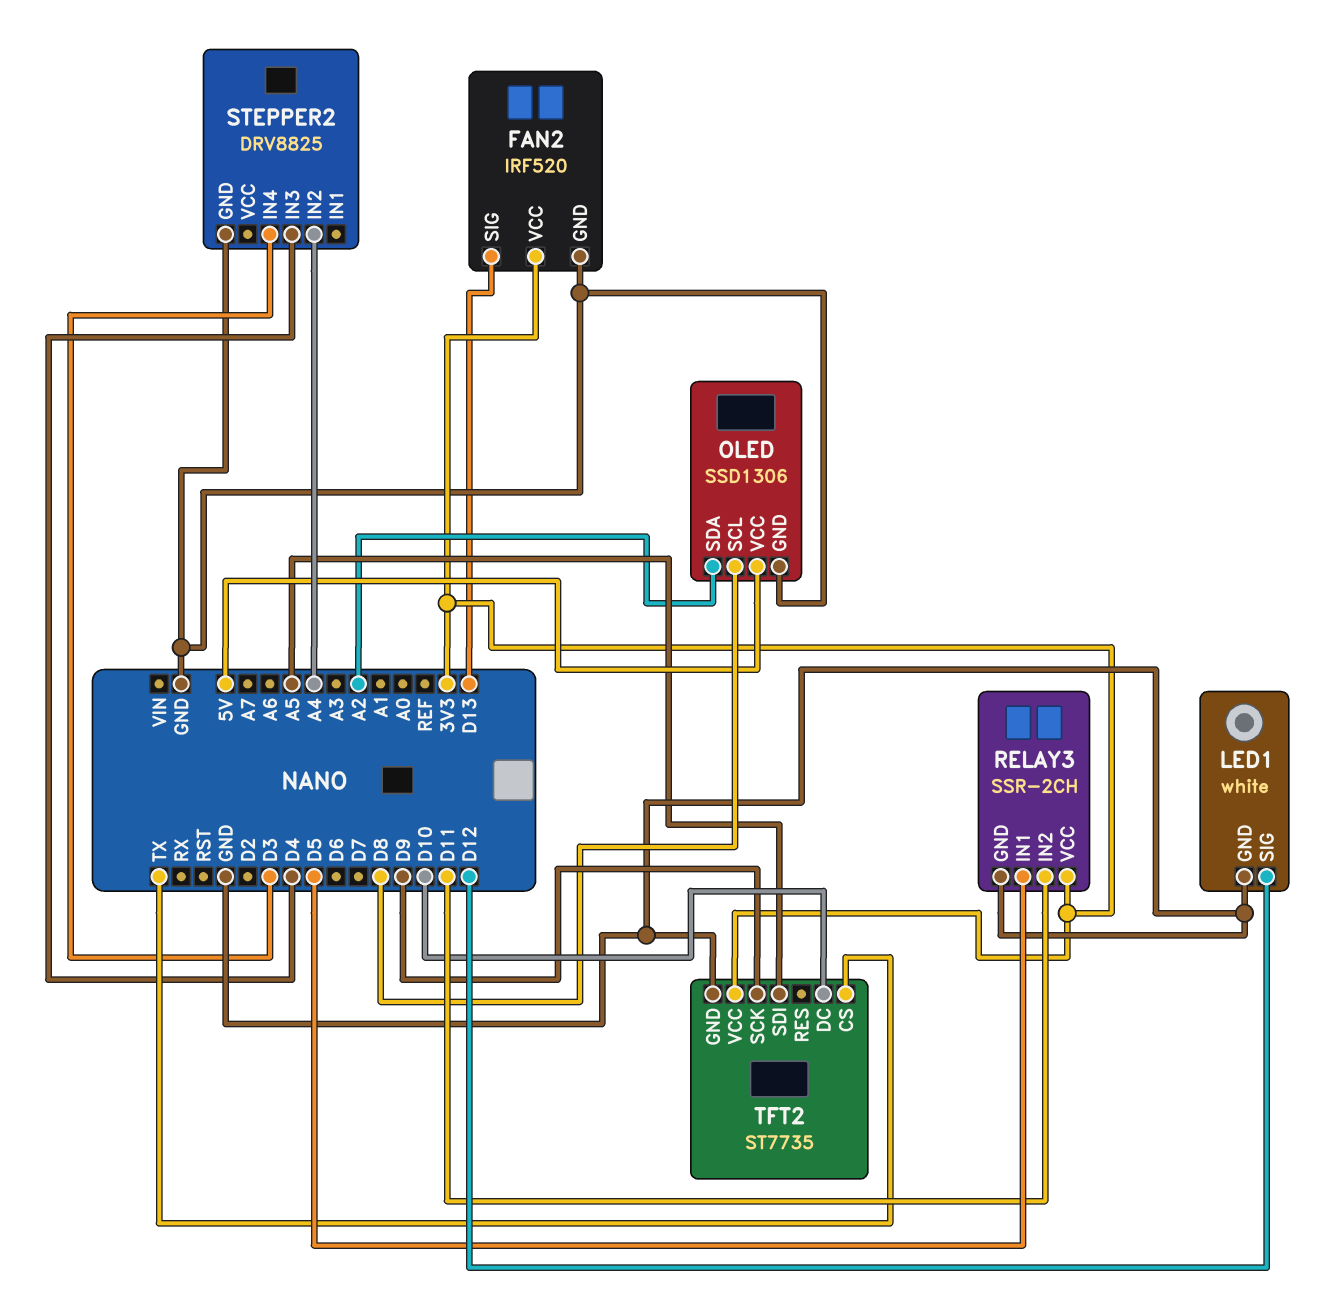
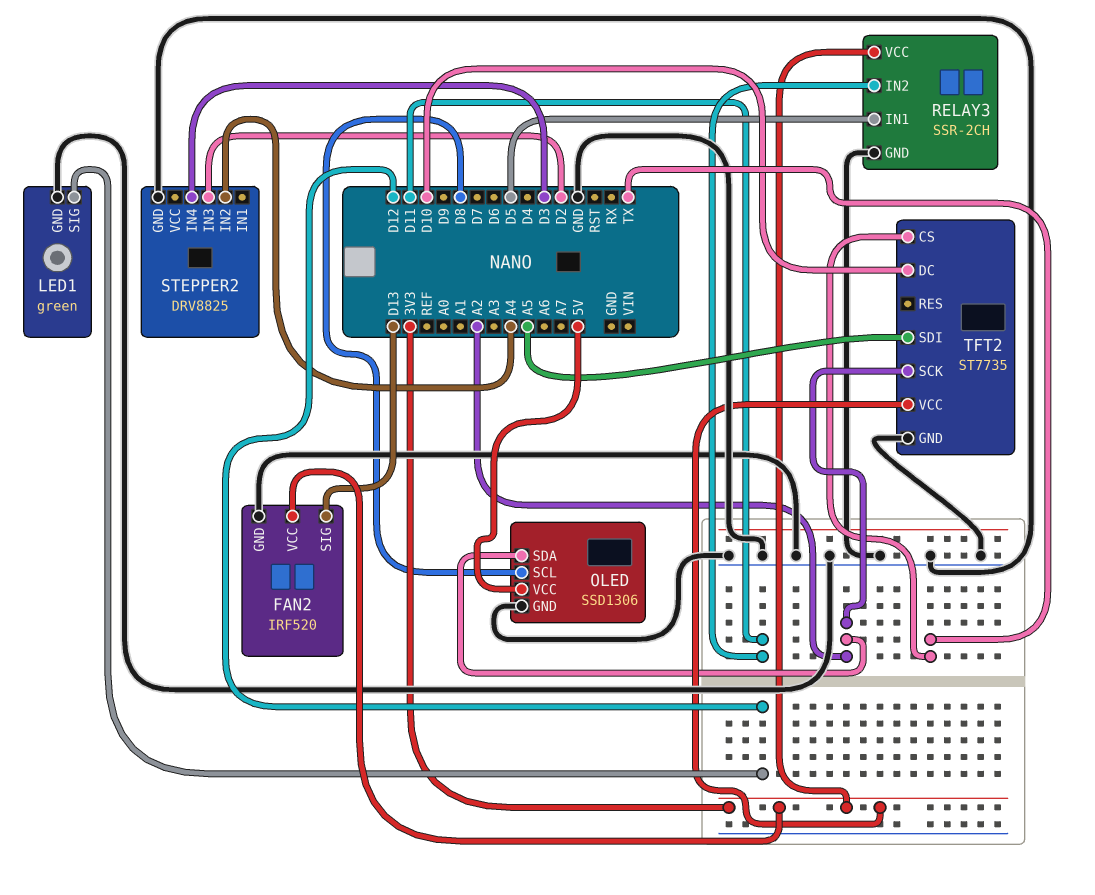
LED1: white -> green
STEPPER2 pin IN3: D4 -> D2
TFT2 pin SCK: D9 -> A2

